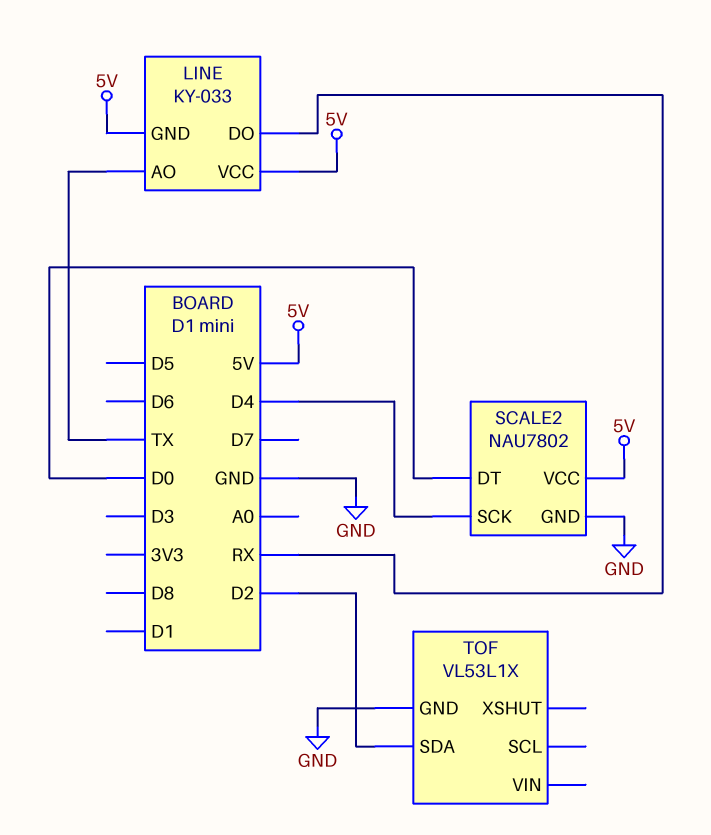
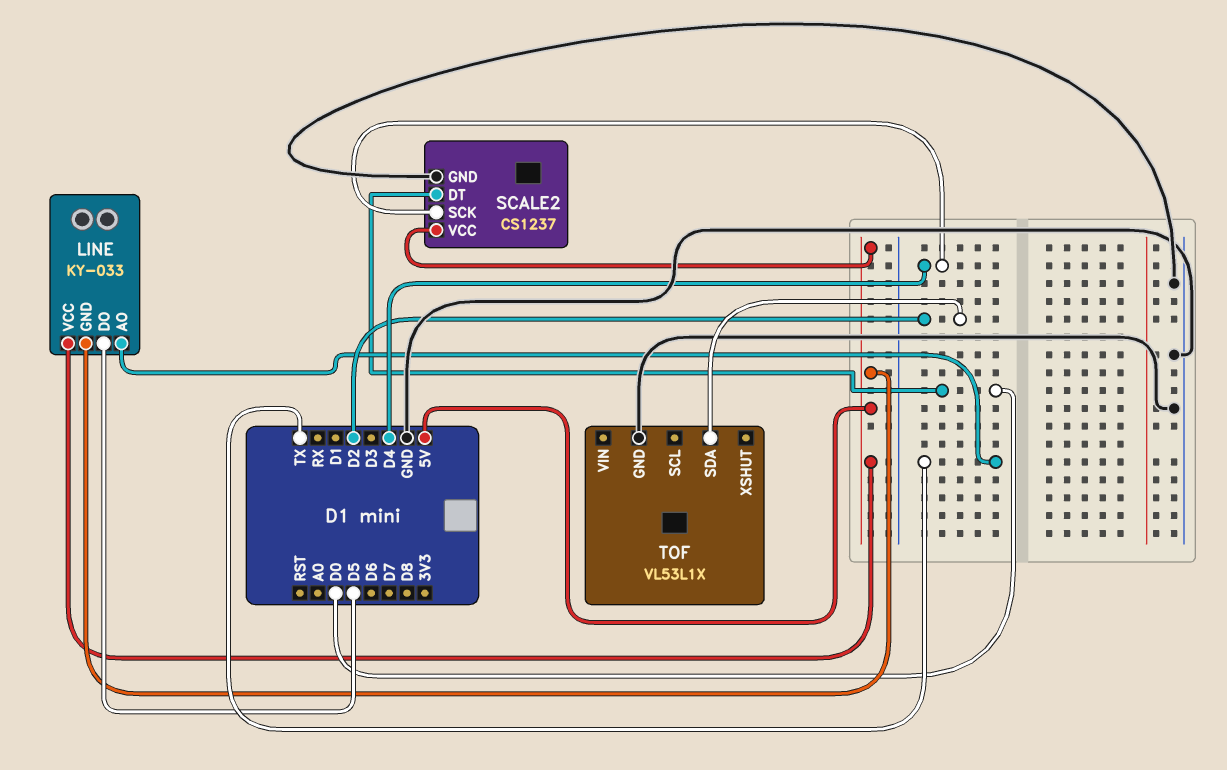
LINE pin DO: RX -> D5
SCALE2: NAU7802 -> CS1237

